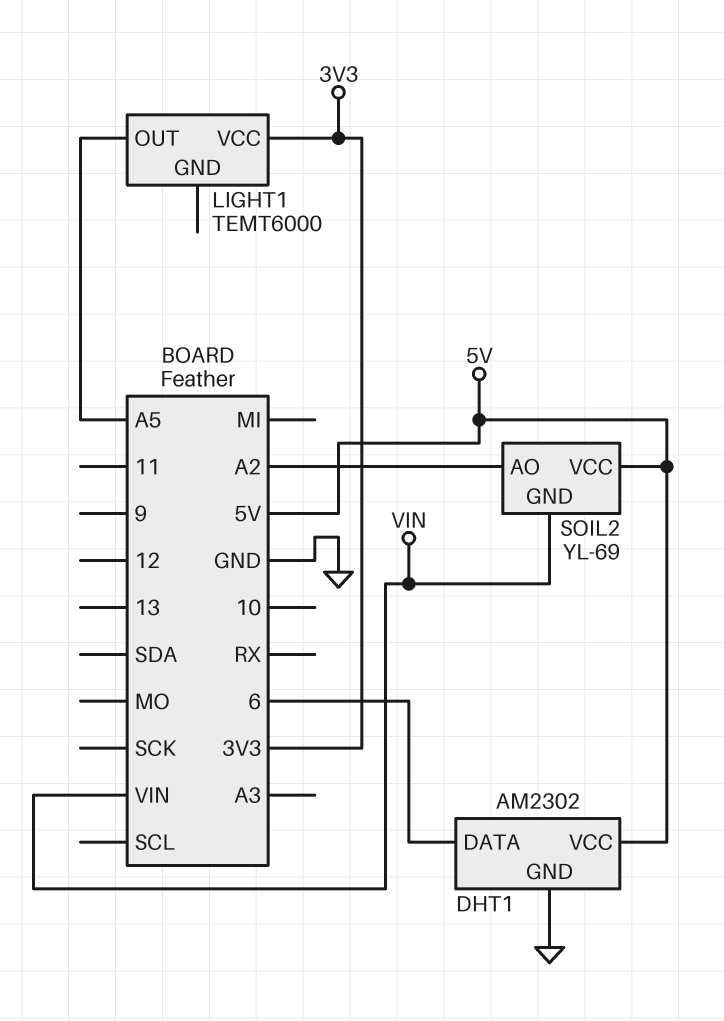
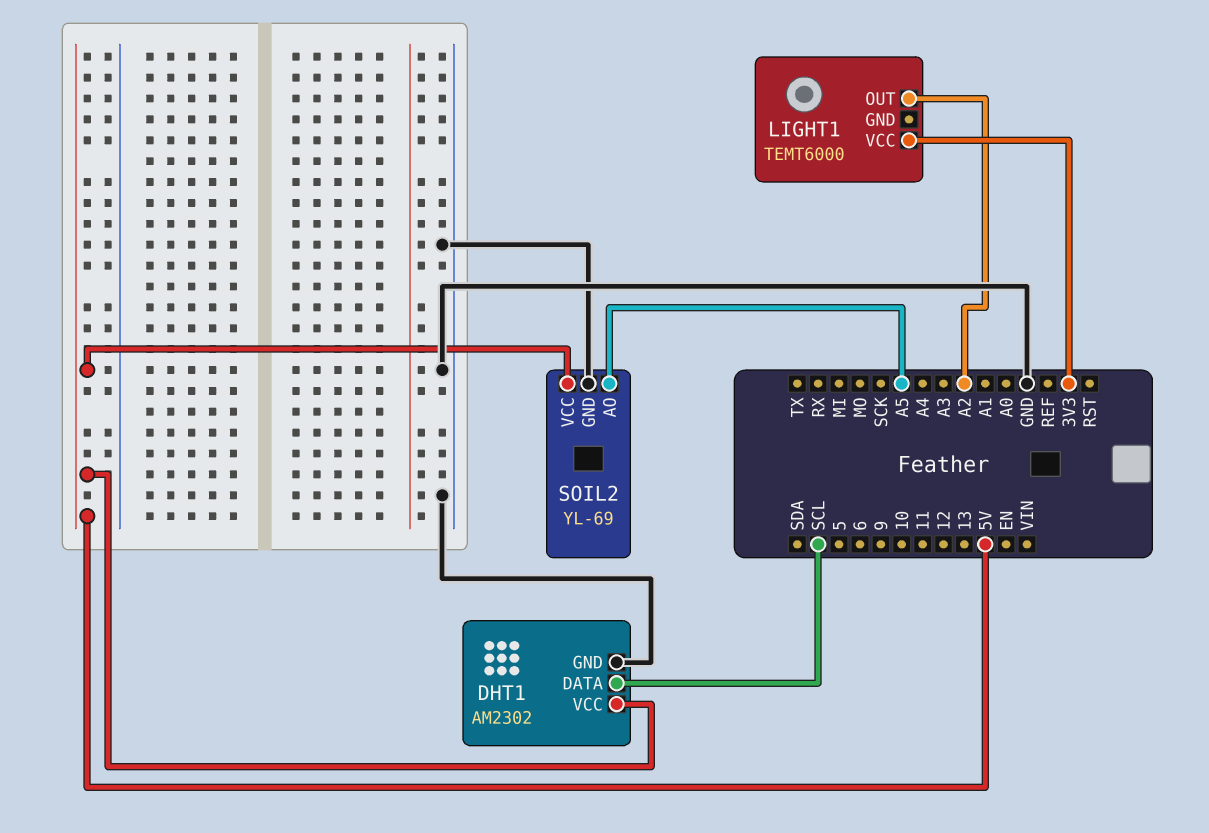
DHT1 pin DATA: 6 -> SCL
LIGHT1 pin OUT: A5 -> A2
SOIL2 pin AO: A2 -> A5
SOIL2 pin GND: VIN -> GND

